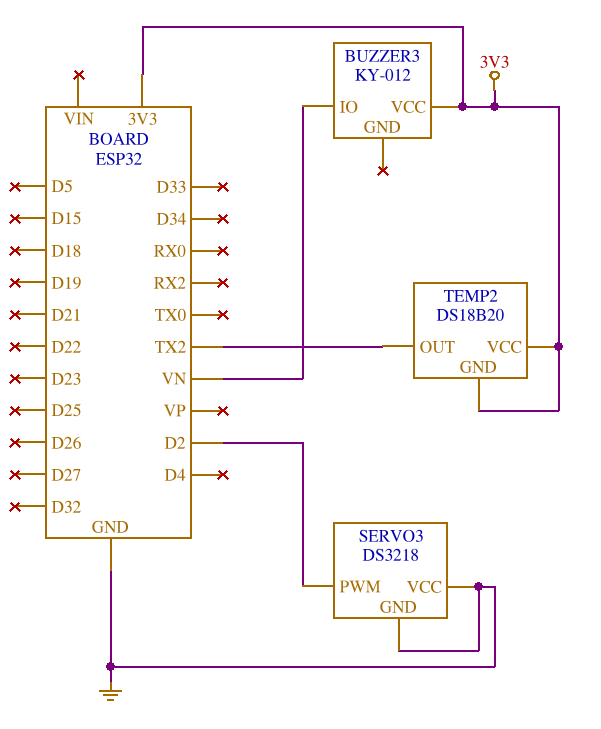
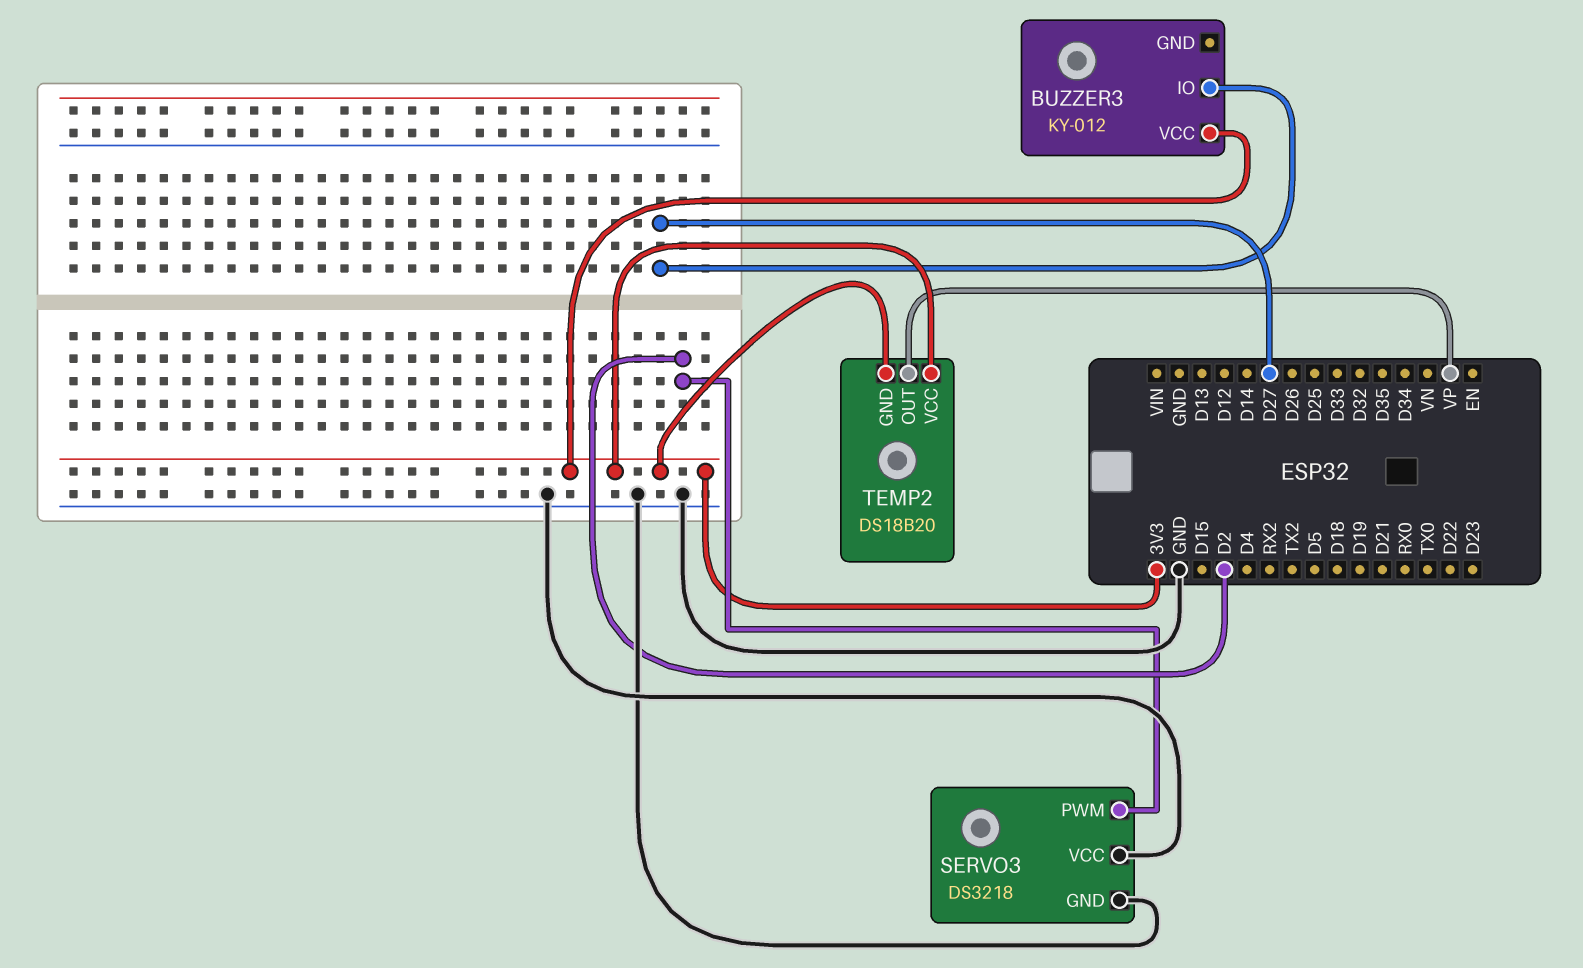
BUZZER3 pin IO: VN -> D27
TEMP2 pin OUT: TX2 -> VP

